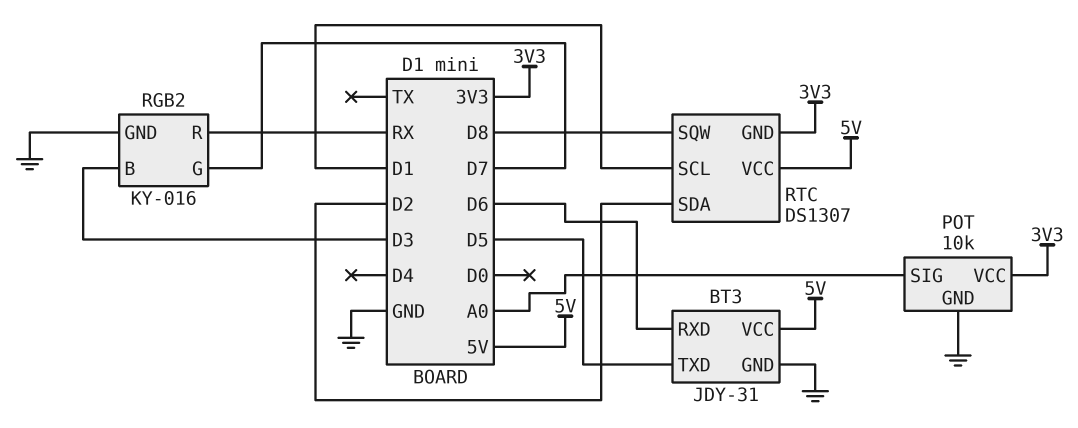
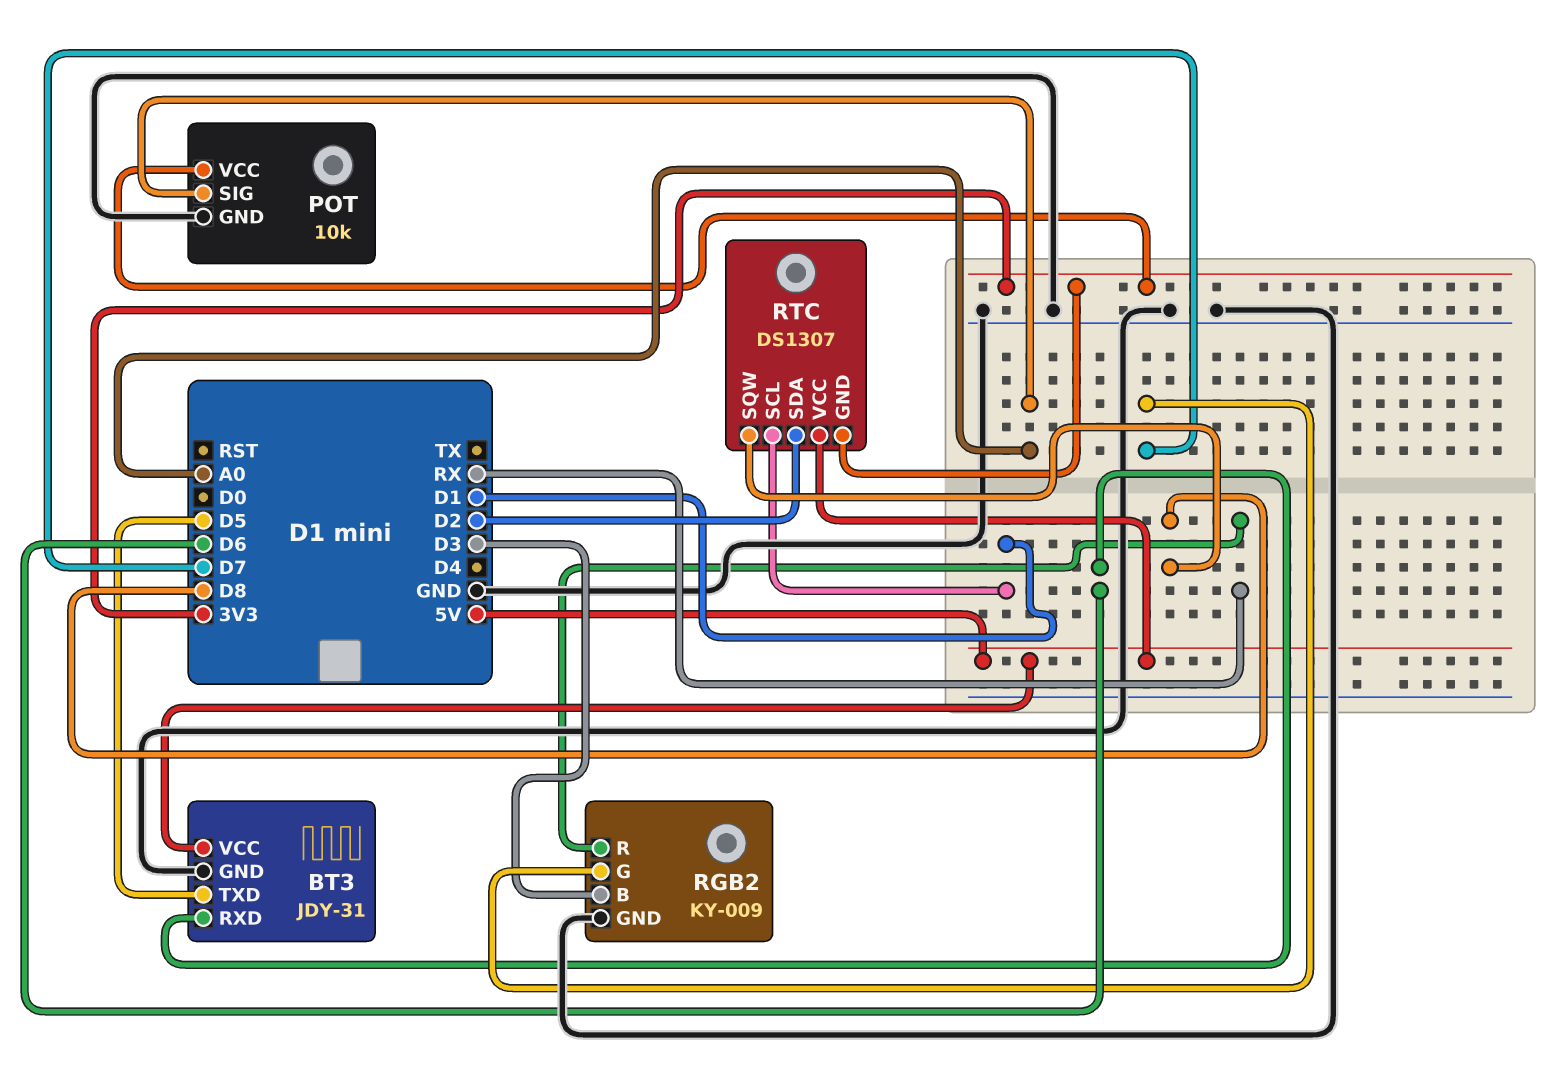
RGB2: KY-016 -> KY-009

